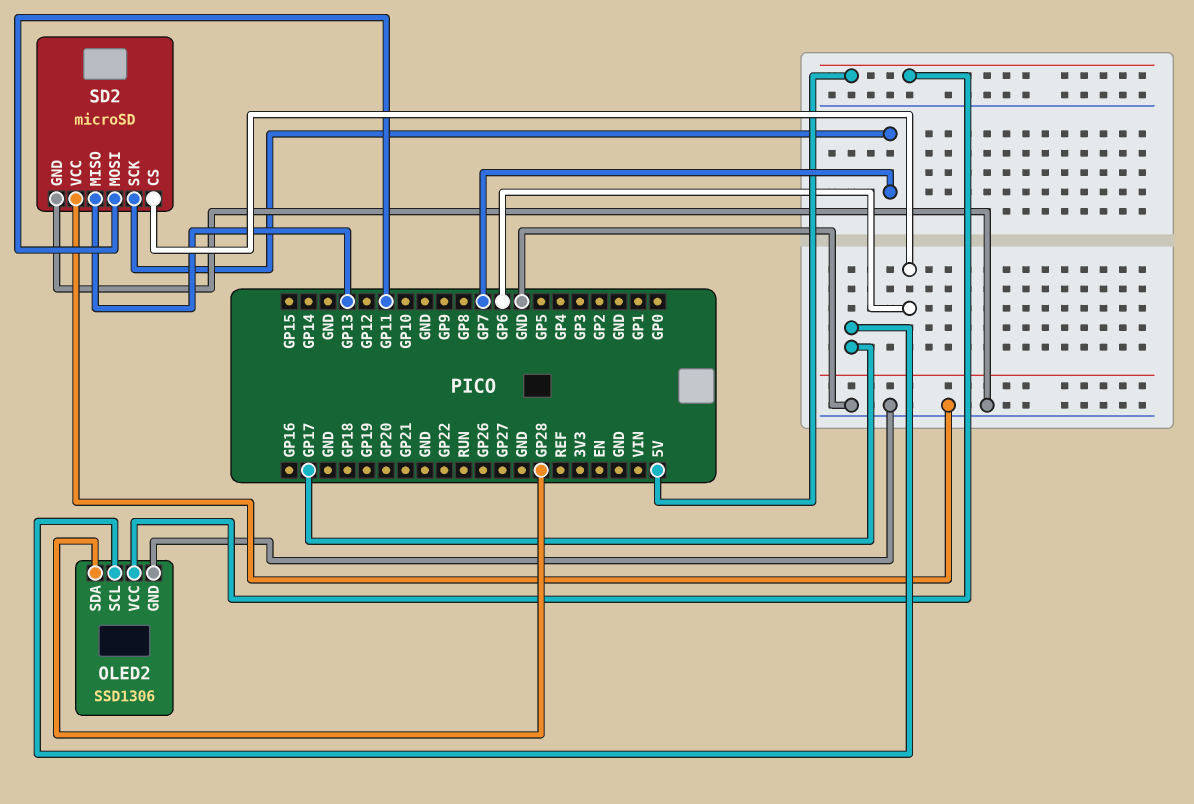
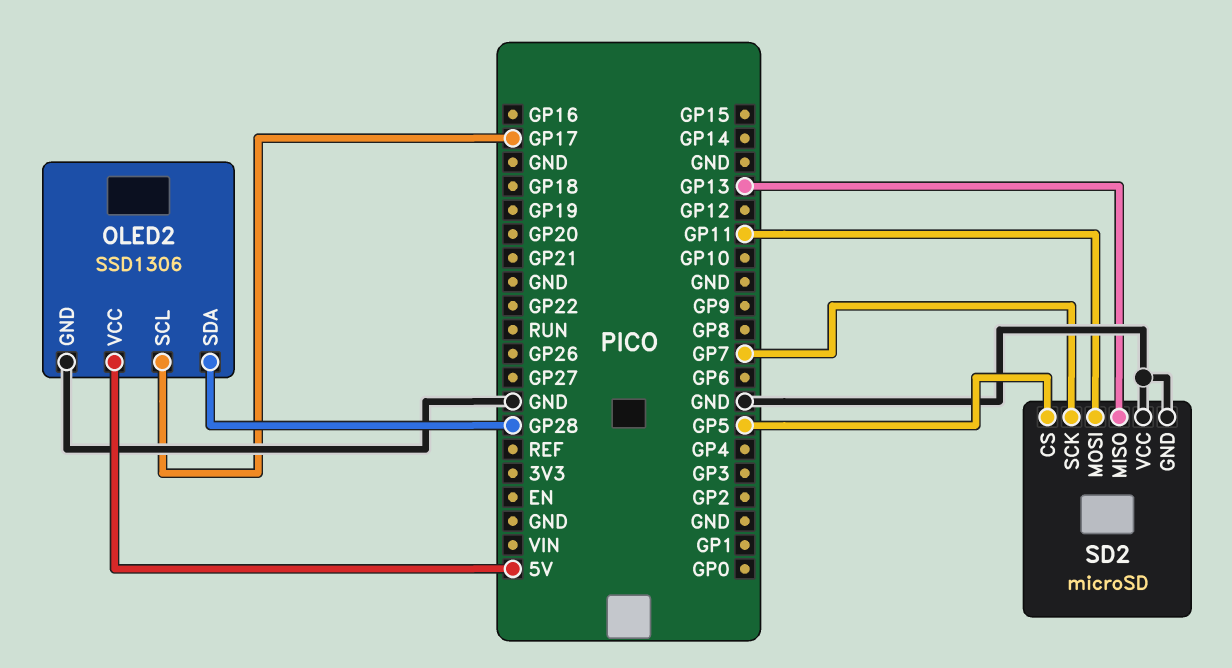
SD2 pin CS: GP6 -> GP5

